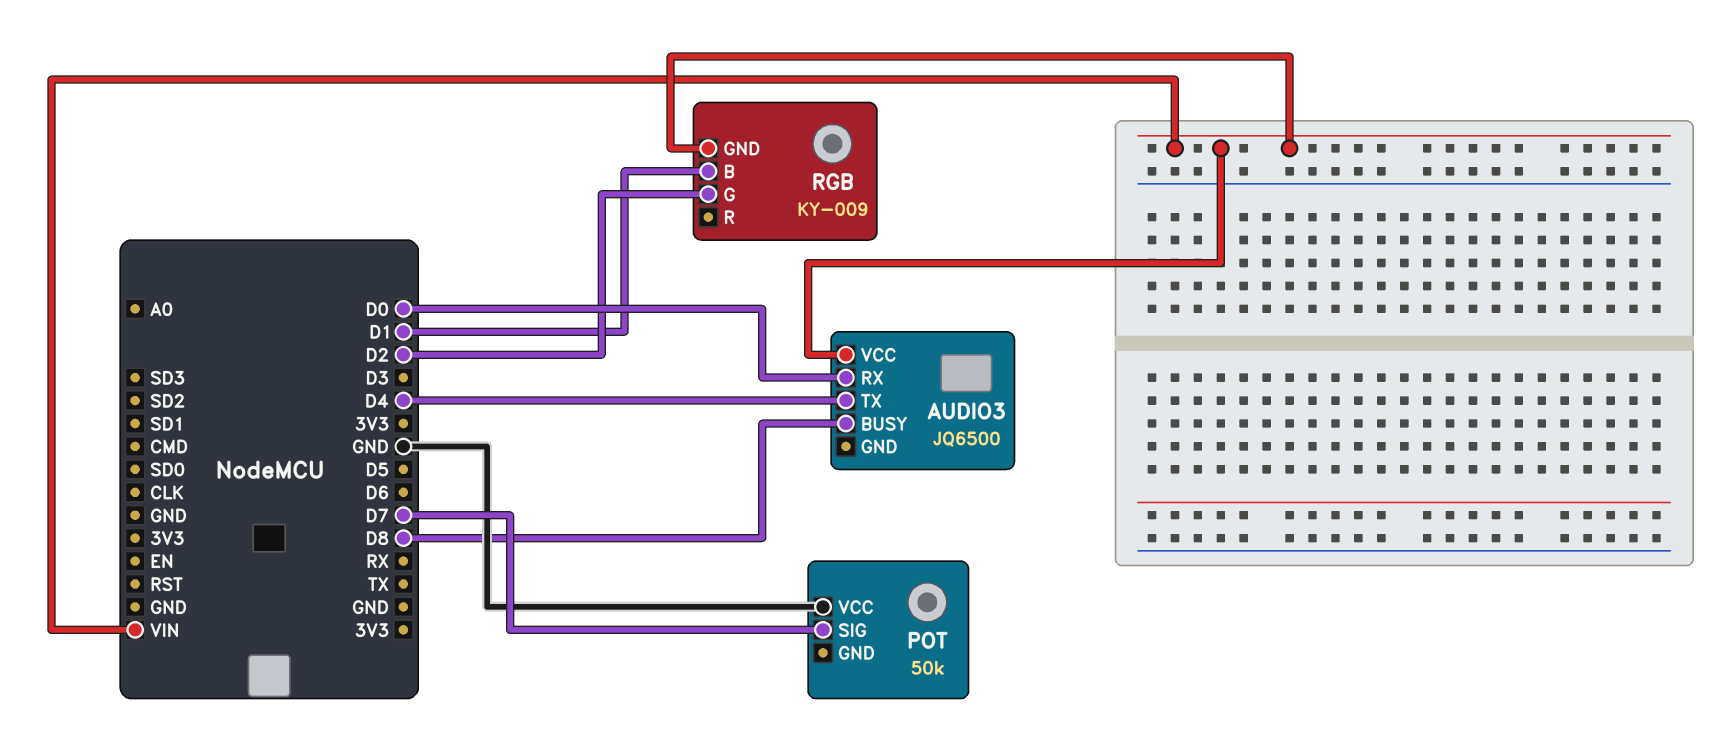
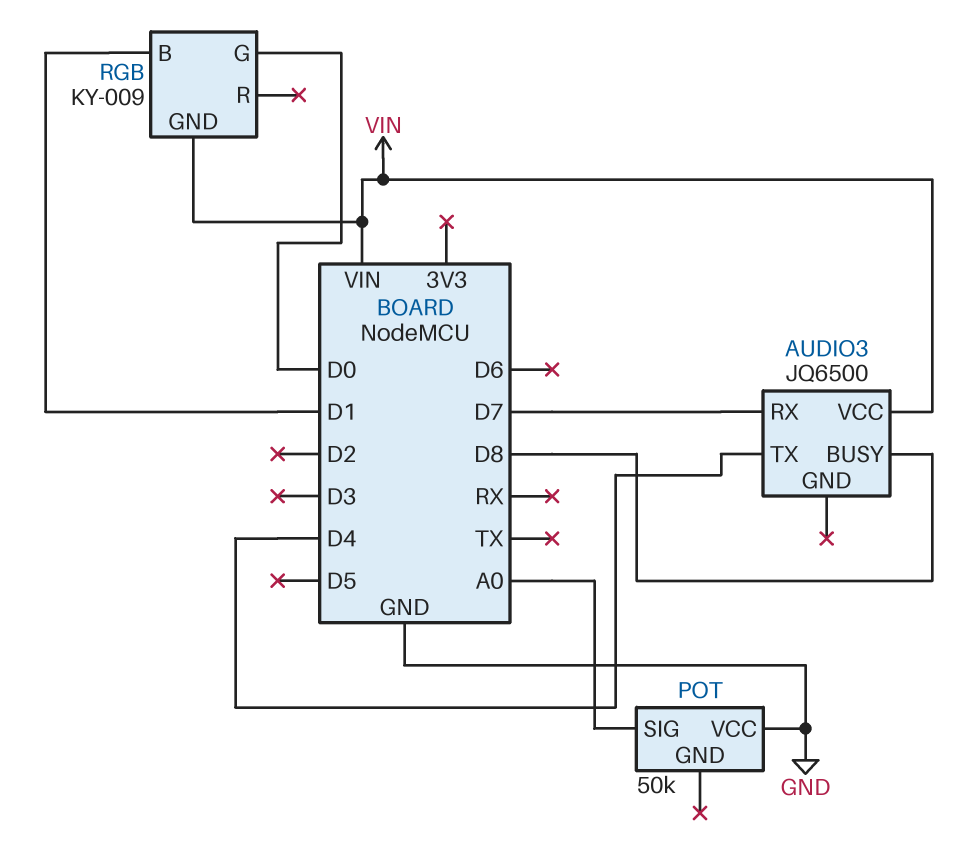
AUDIO3 pin RX: D0 -> D7
POT pin SIG: D7 -> A0
RGB pin G: D2 -> D0

